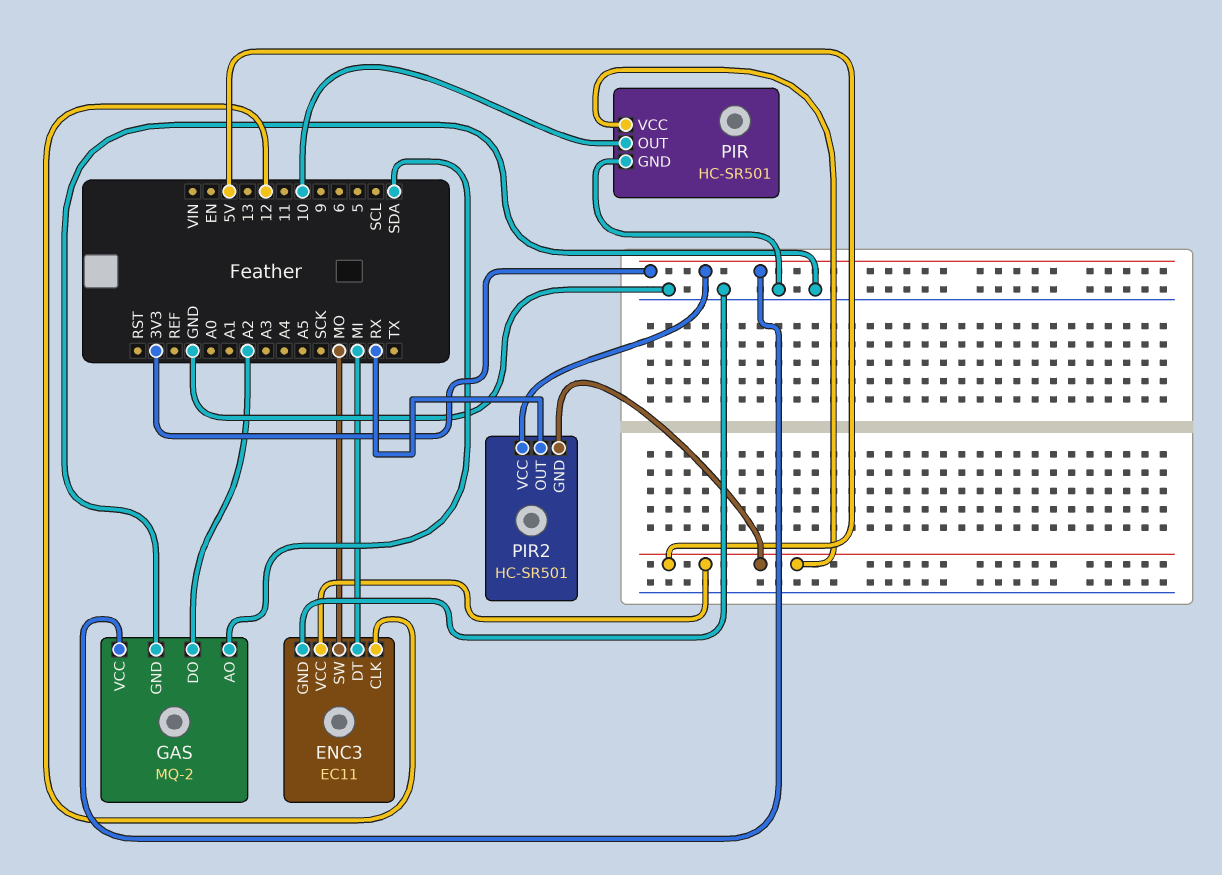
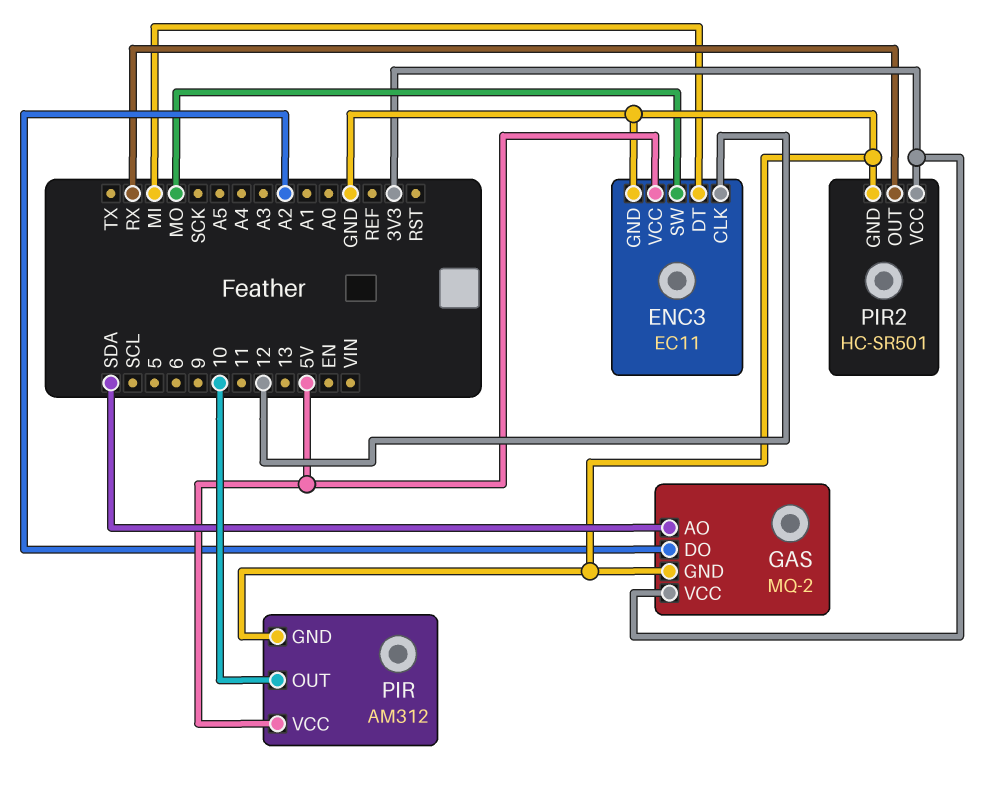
PIR: HC-SR501 -> AM312
PIR2 pin GND: 5V -> GND

